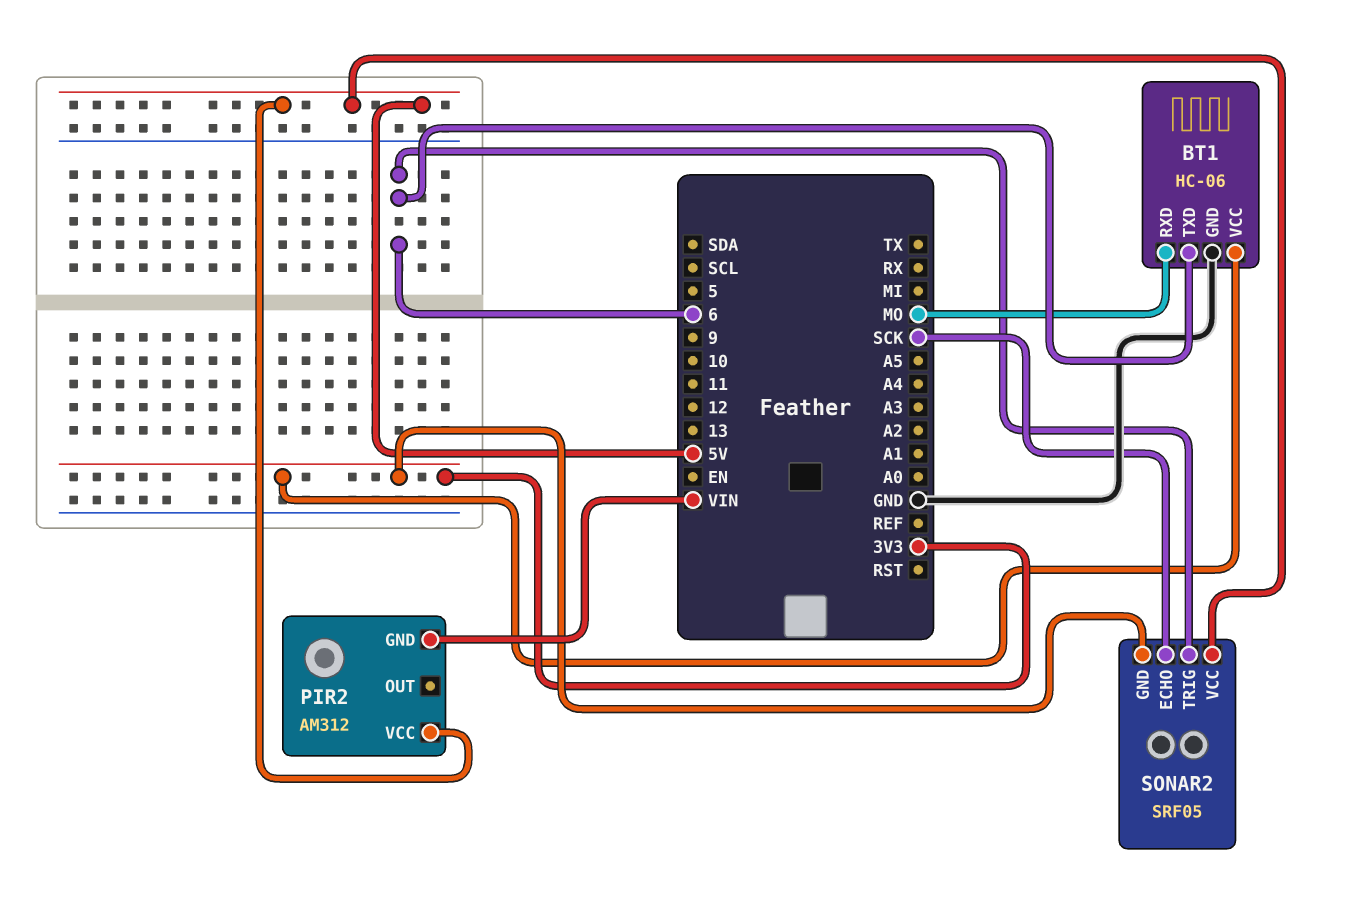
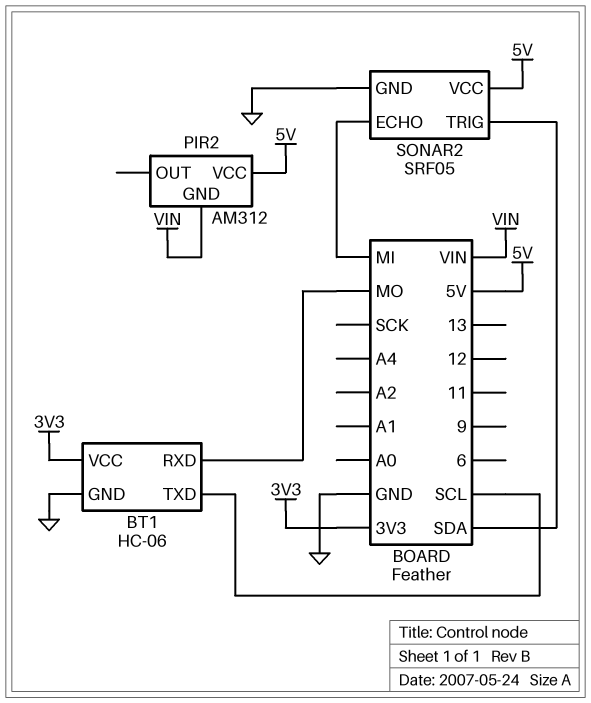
BT1 pin TXD: 6 -> SCL
SONAR2 pin ECHO: SCK -> MI
SONAR2 pin GND: 3V3 -> GND
SONAR2 pin TRIG: 6 -> SDA

